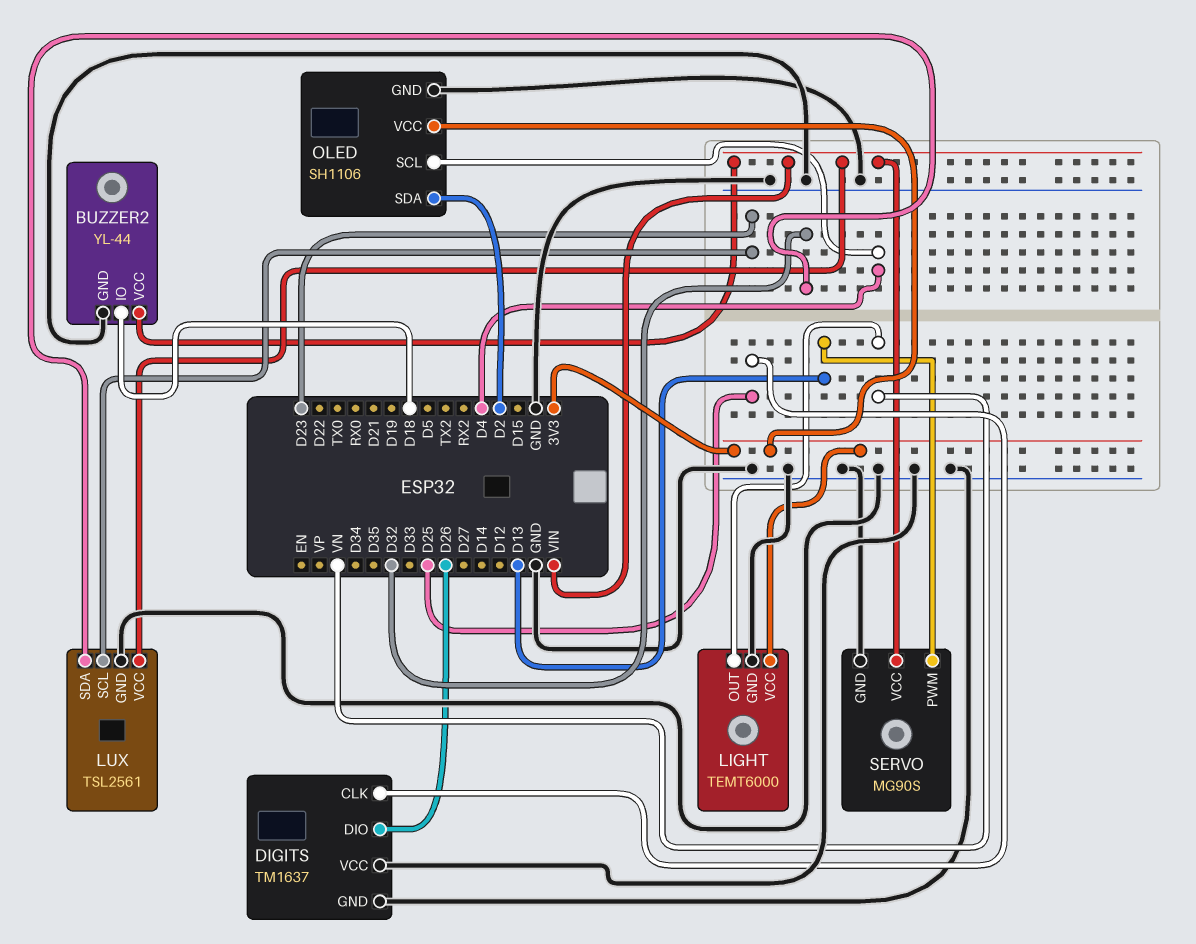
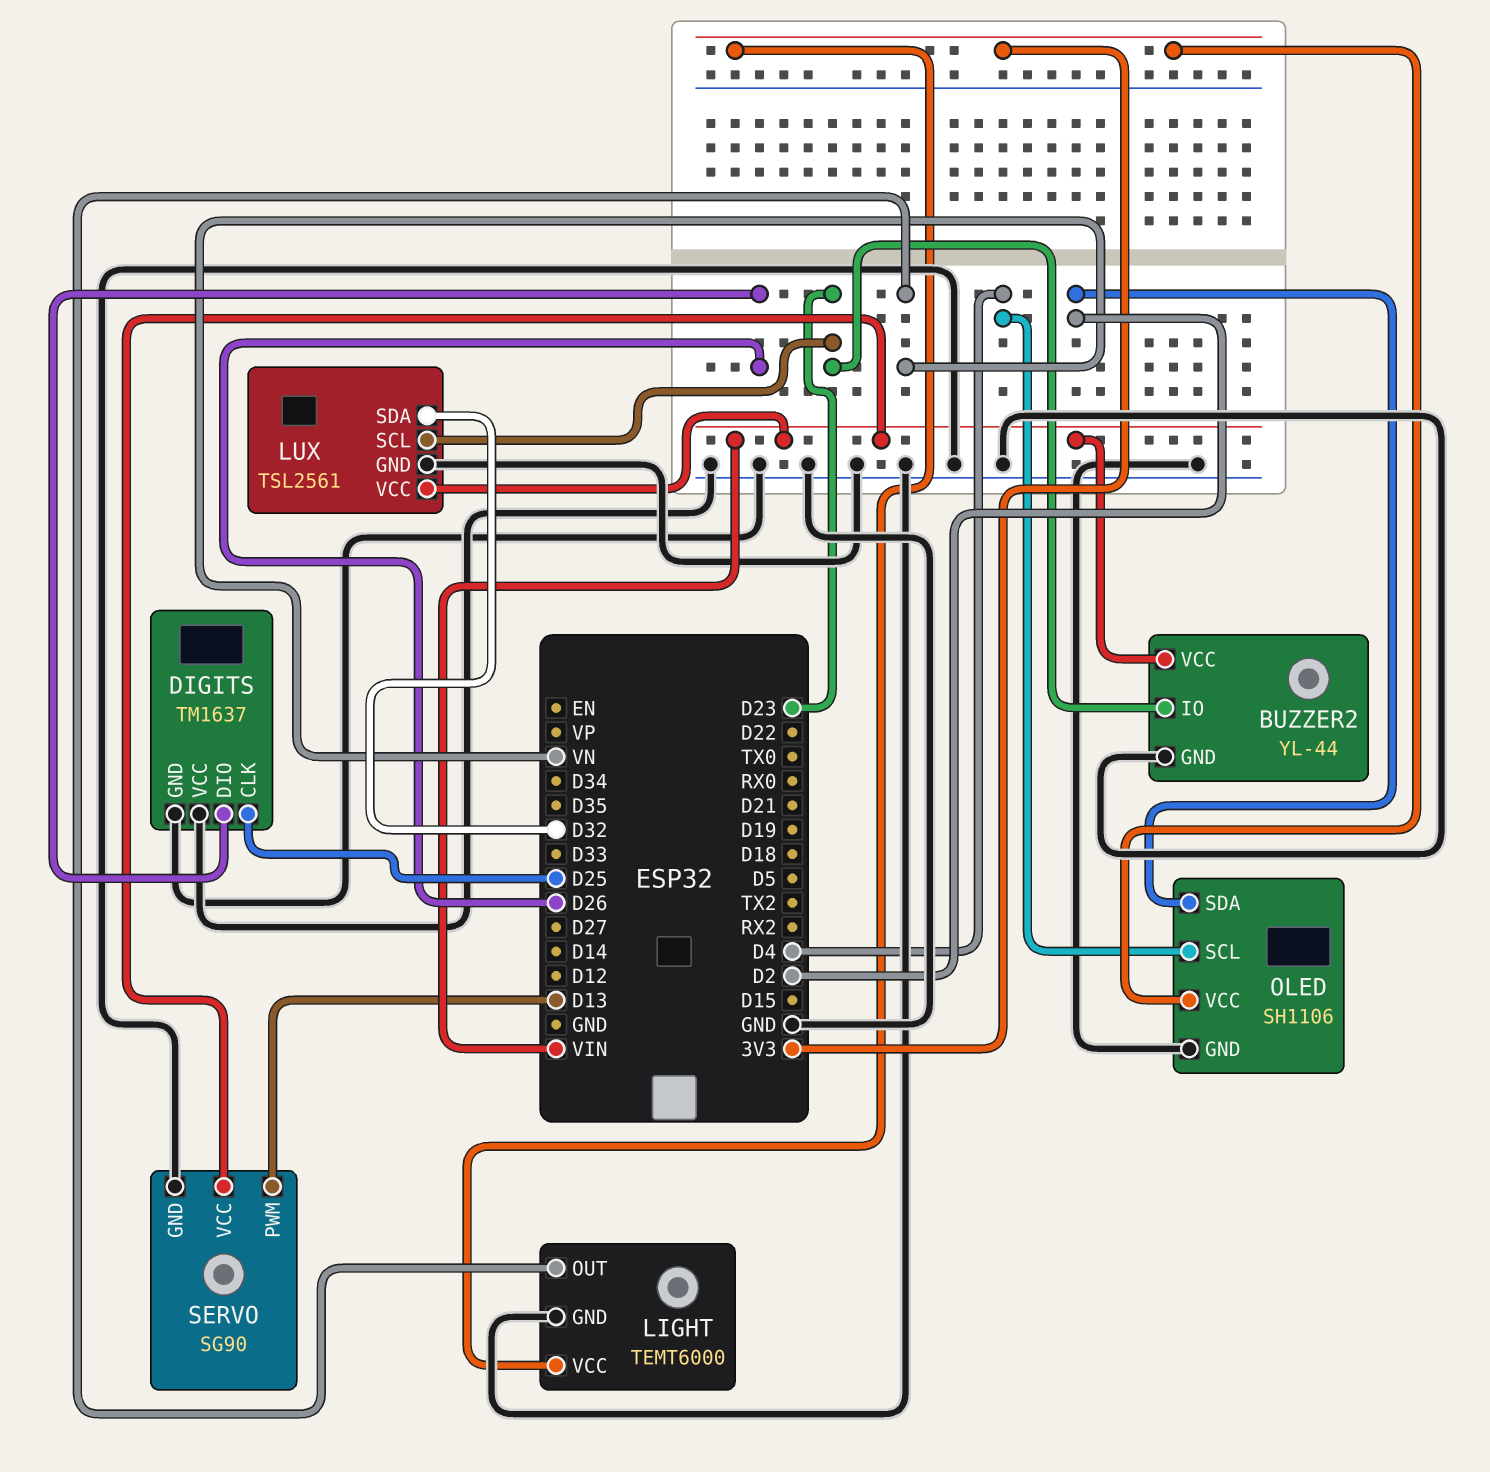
BUZZER2 pin IO: D18 -> D23
SERVO: MG90S -> SG90

